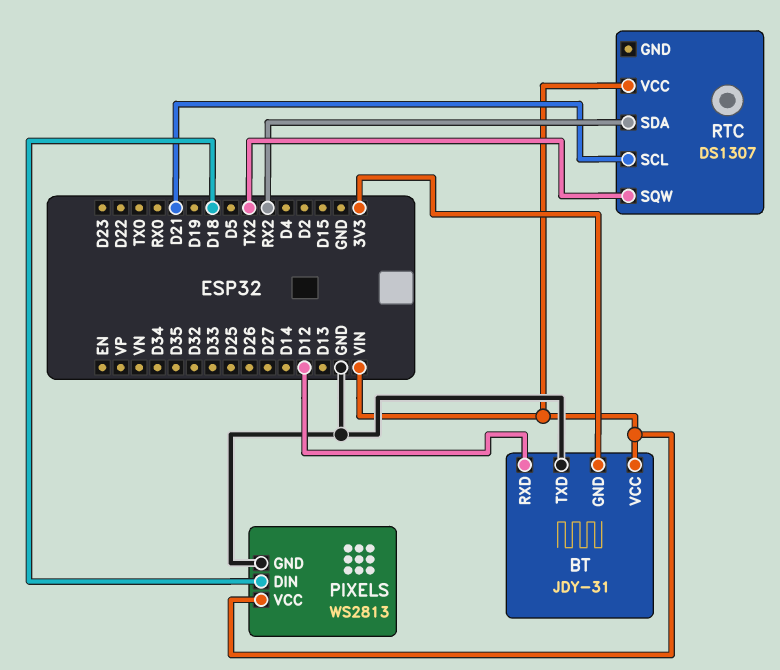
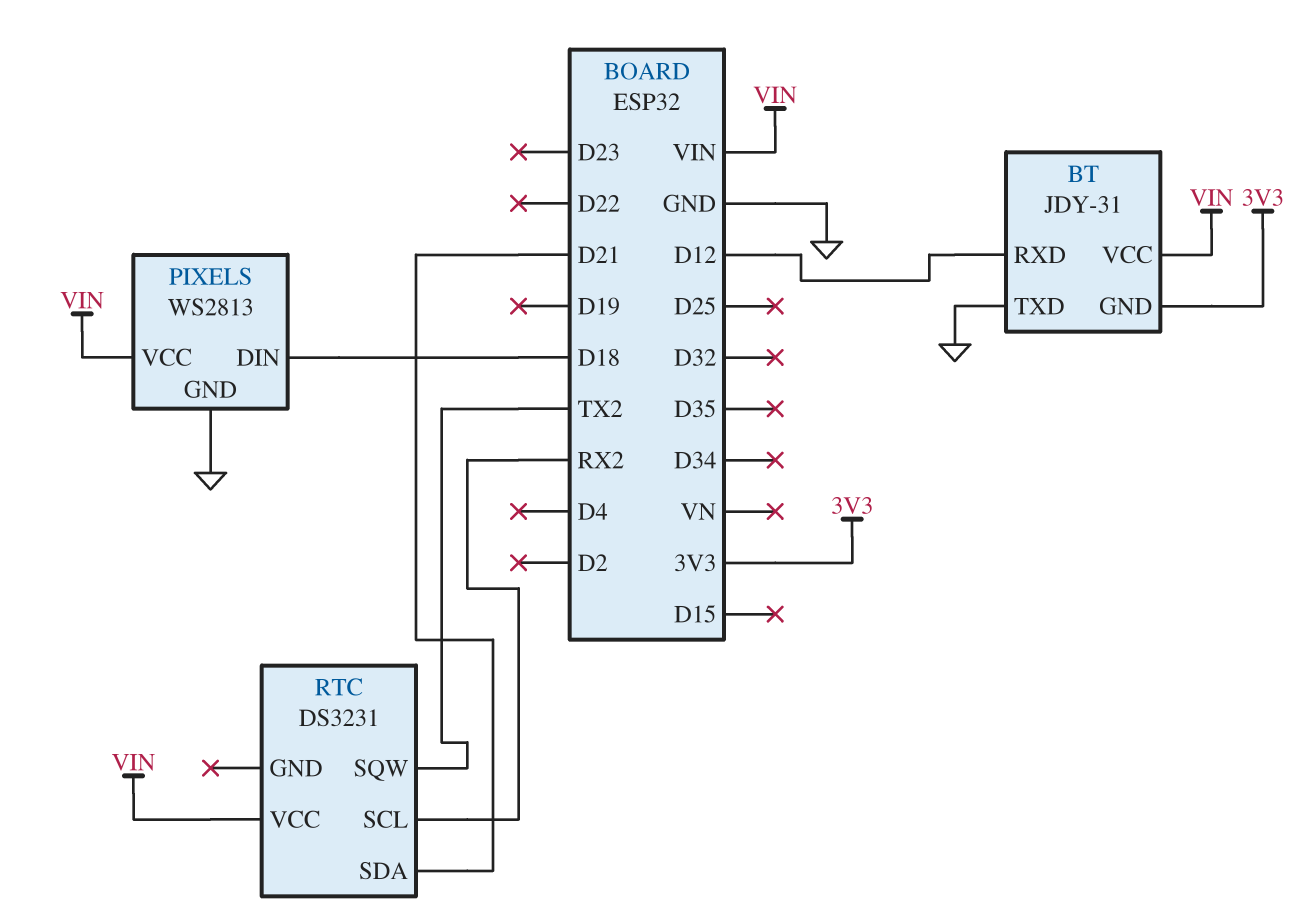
RTC: DS1307 -> DS3231
RTC pin SCL: D21 -> RX2
RTC pin SDA: RX2 -> D21

